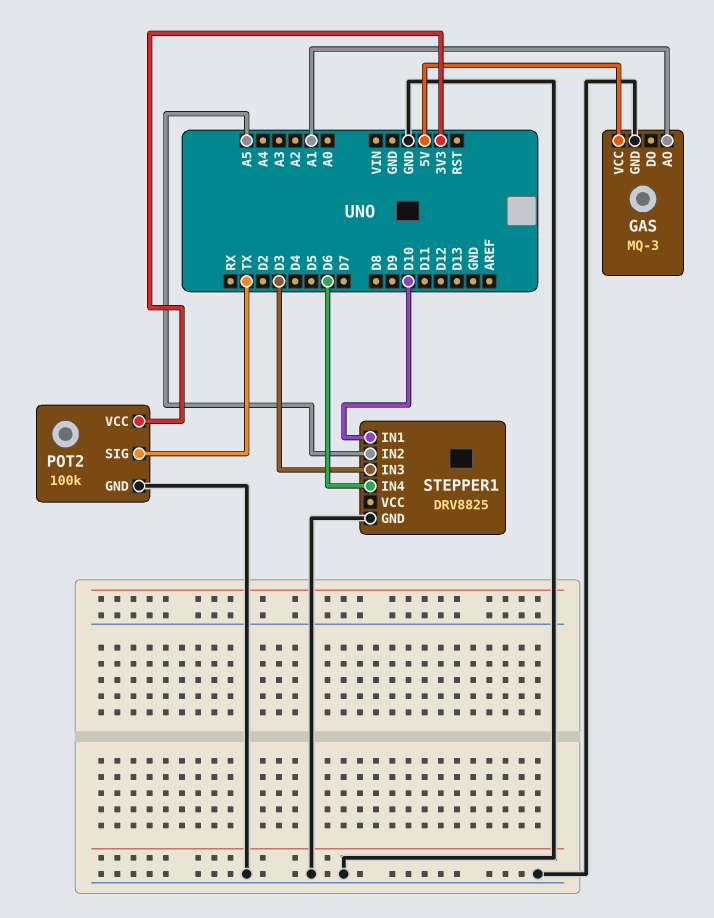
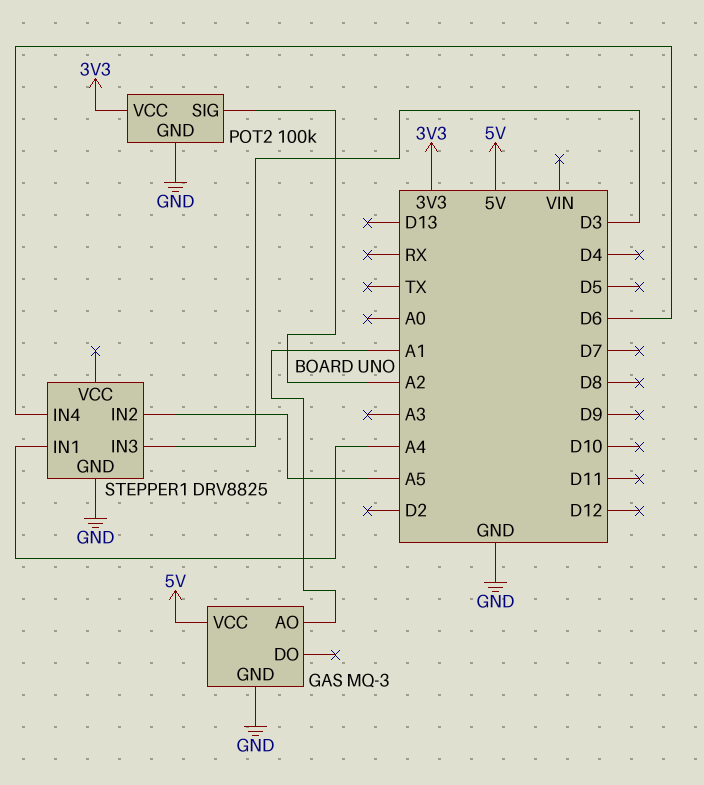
POT2 pin SIG: TX -> A2
STEPPER1 pin IN1: D10 -> A4

